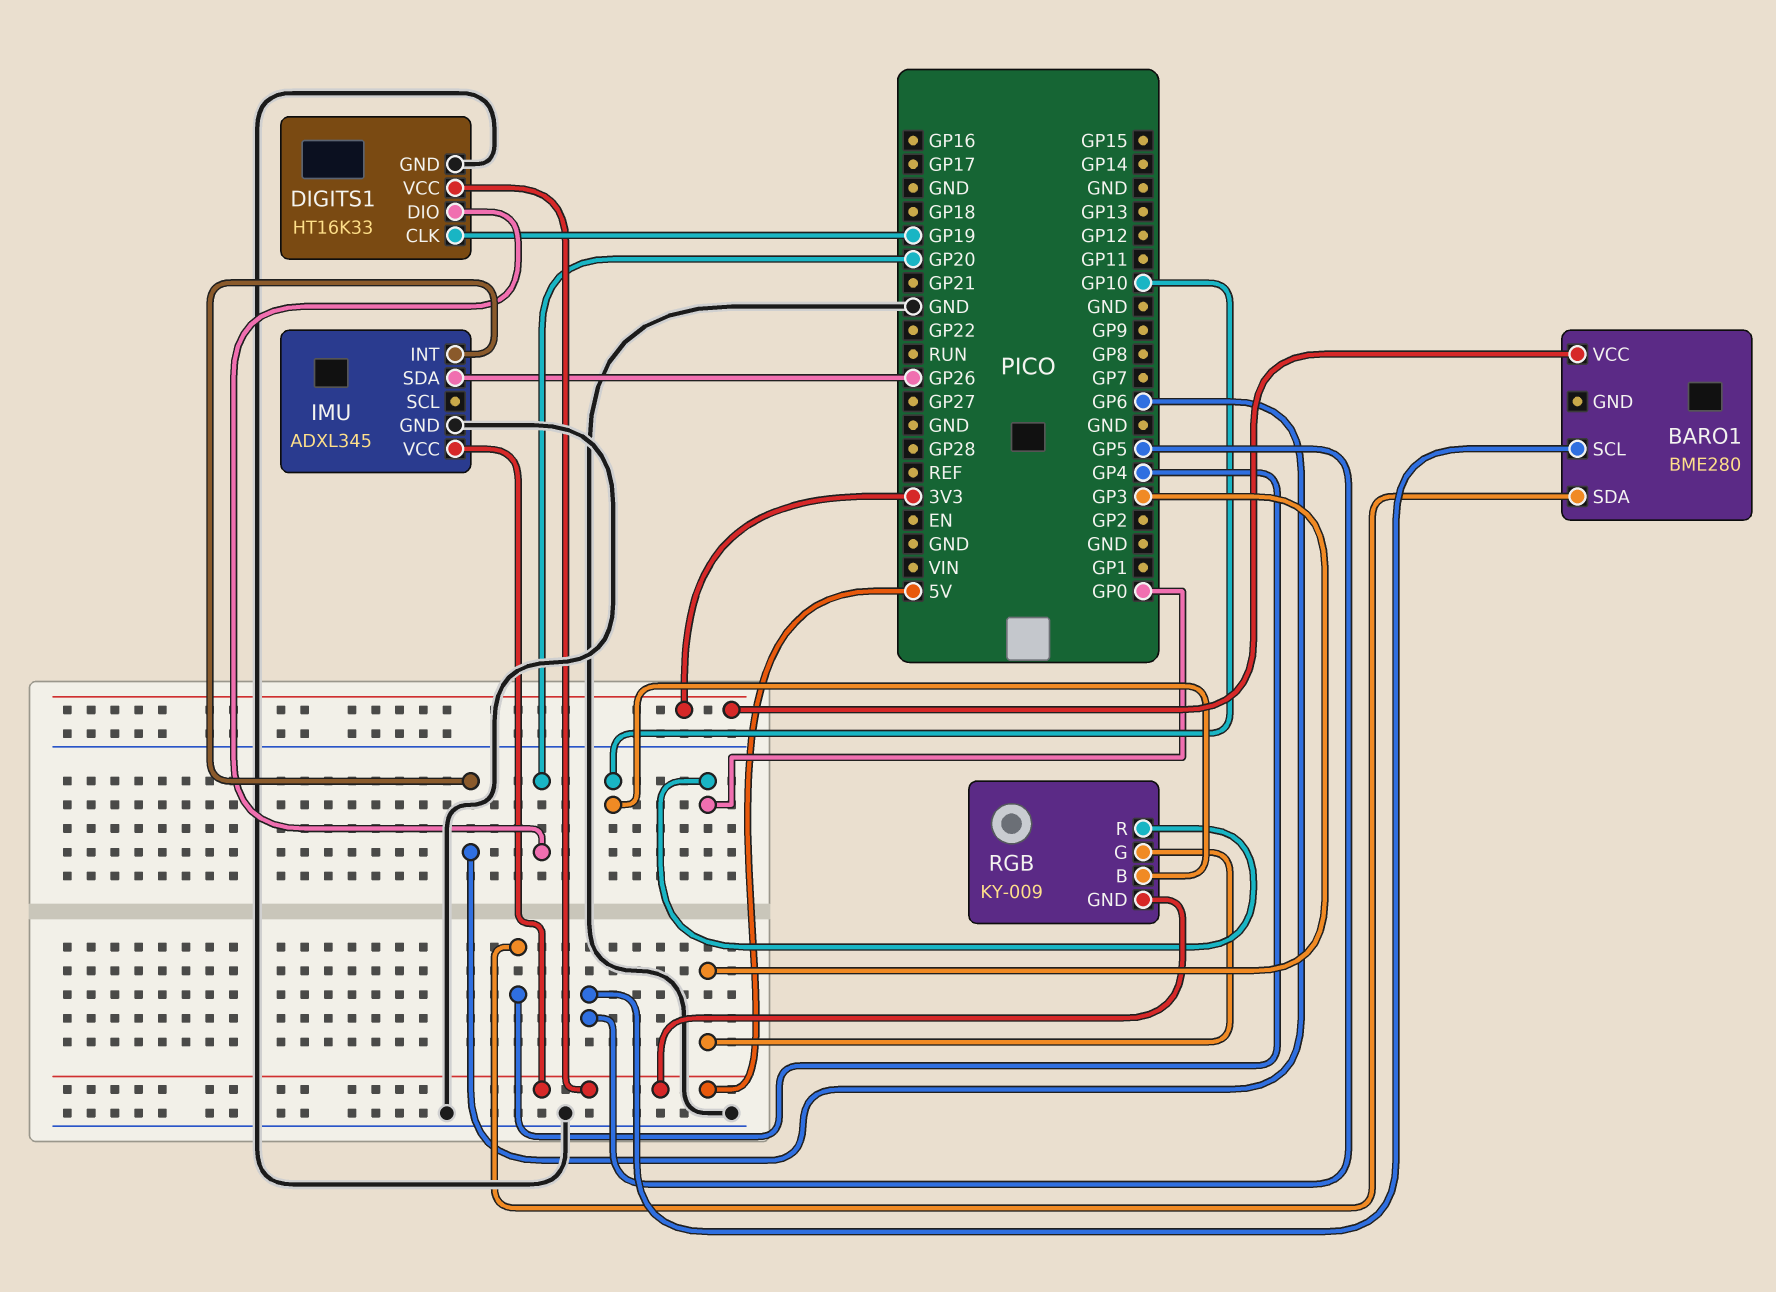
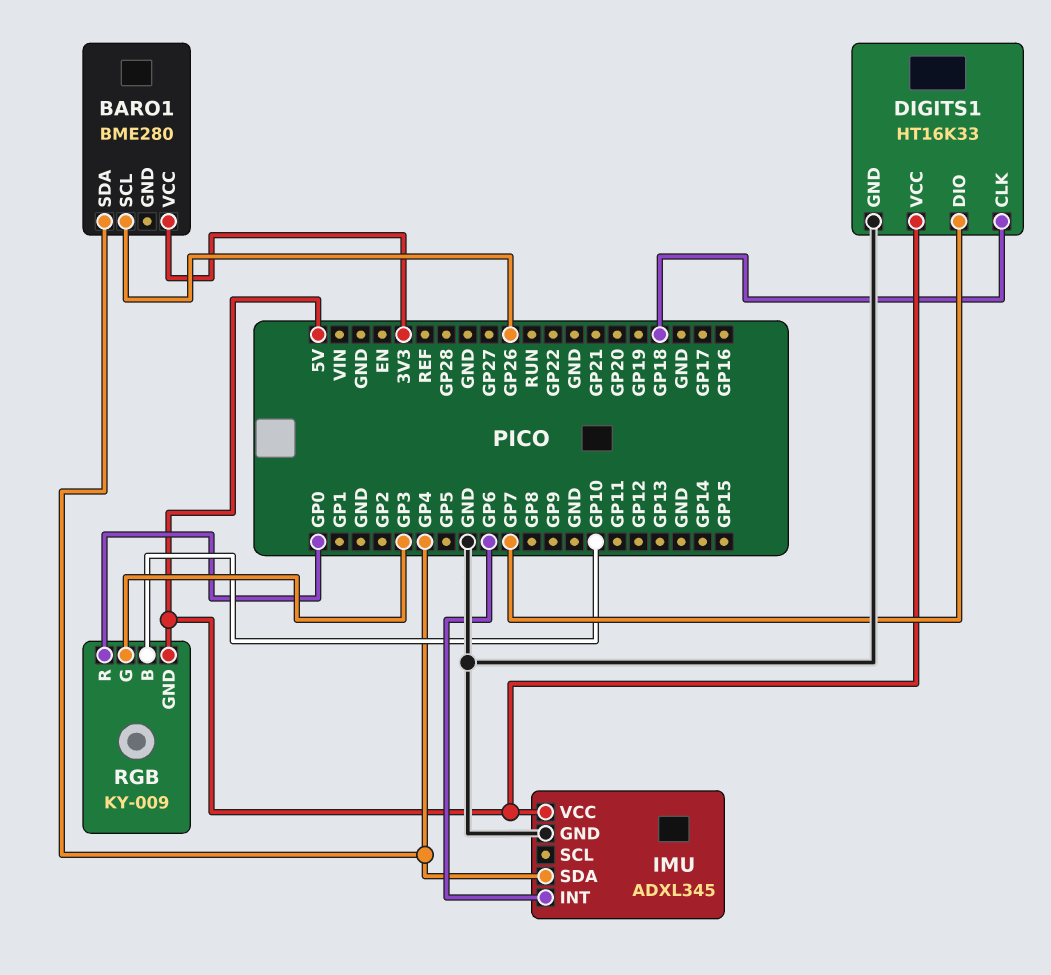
BARO1 pin SCL: GP5 -> GP26
DIGITS1 pin CLK: GP19 -> GP18
DIGITS1 pin DIO: GP20 -> GP7
IMU pin SDA: GP26 -> GP4

